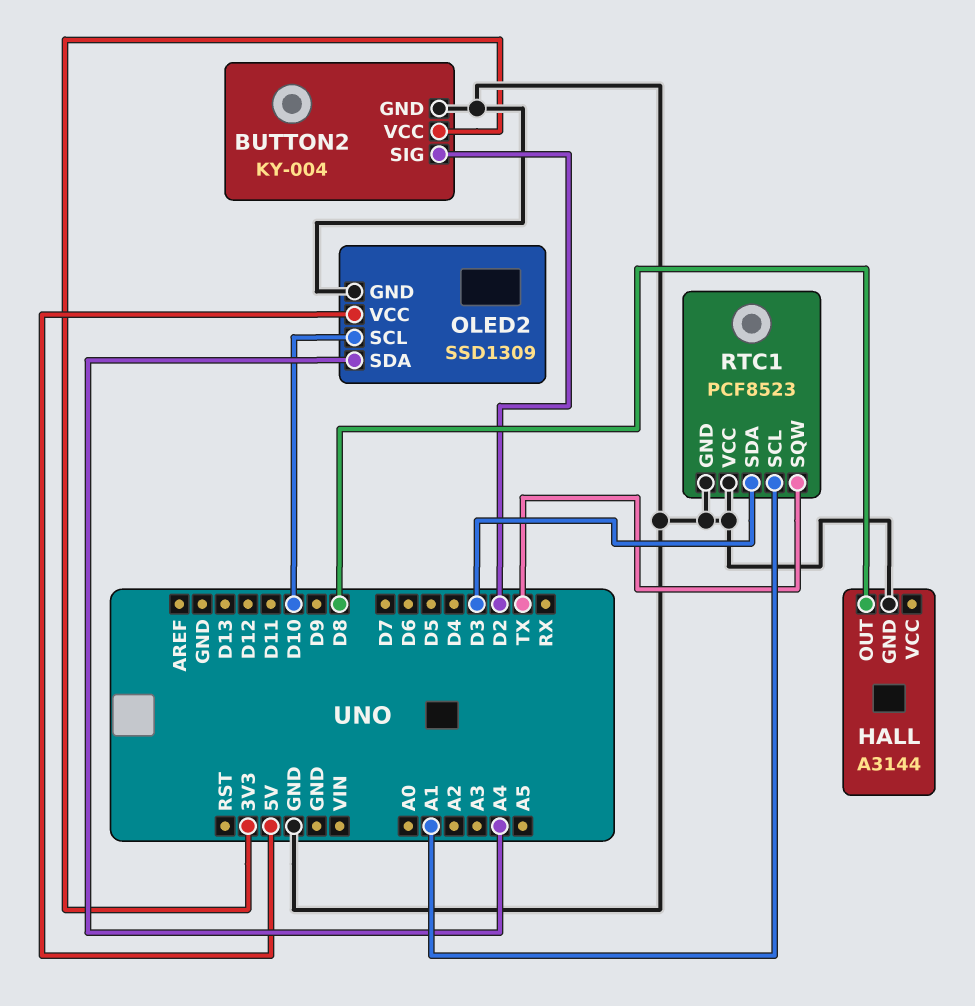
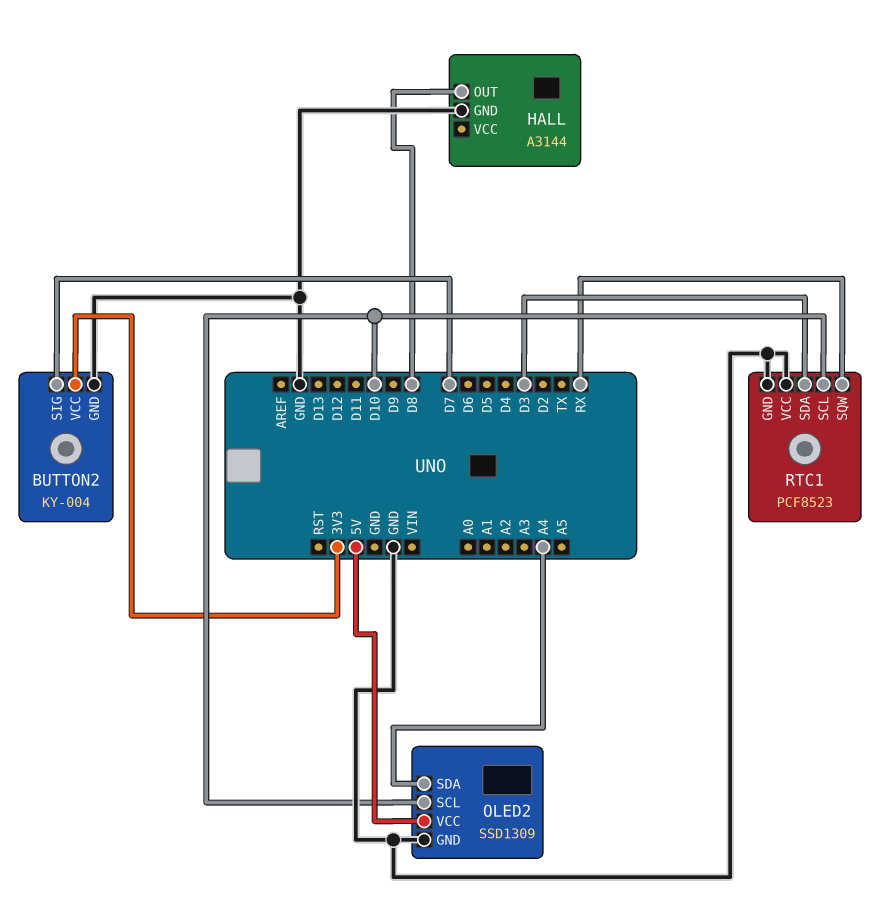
BUTTON2 pin SIG: D2 -> D7
RTC1 pin SCL: A1 -> D10
RTC1 pin SQW: TX -> RX

